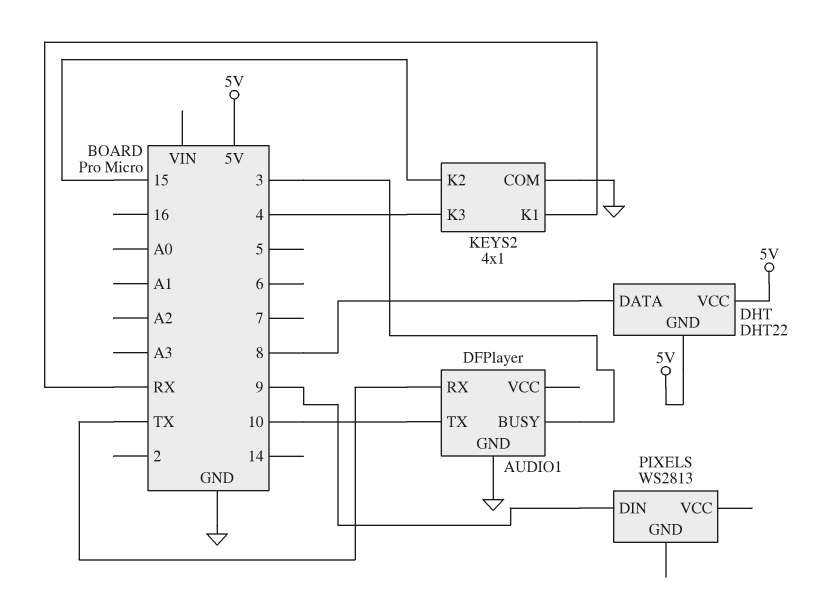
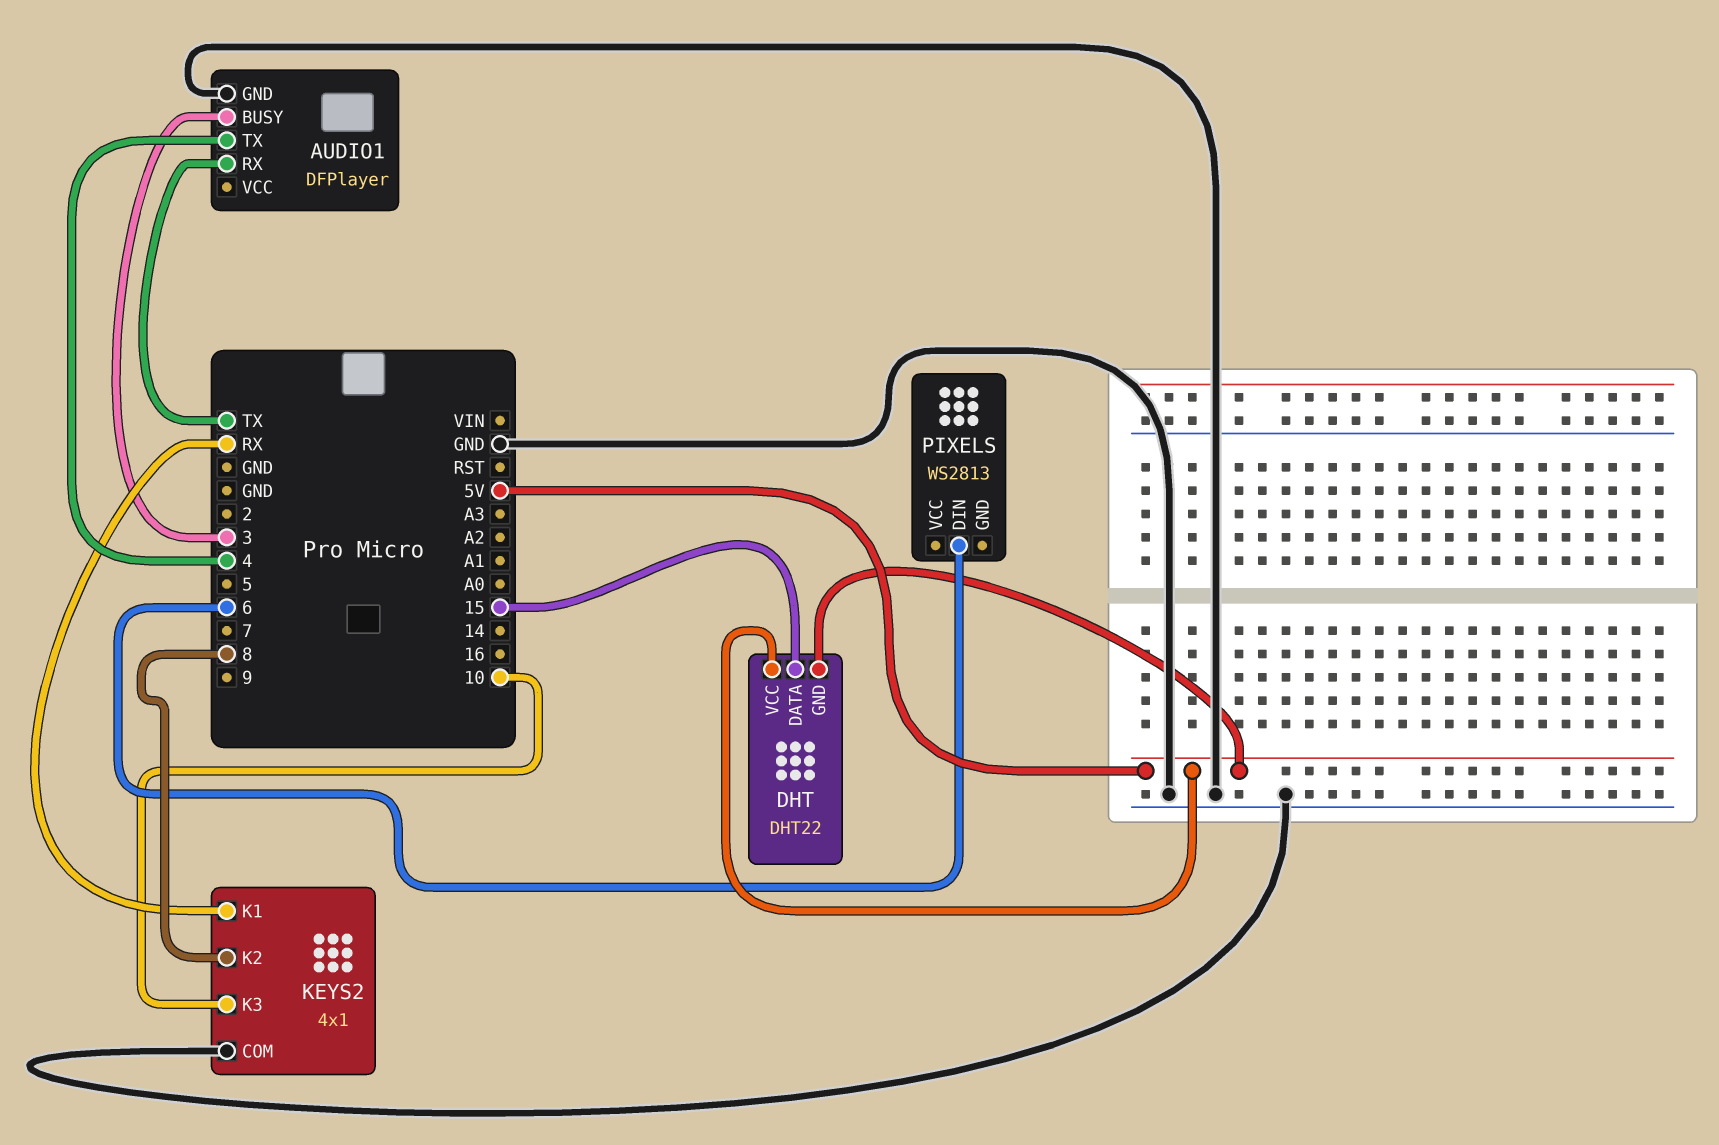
AUDIO1 pin TX: 10 -> 4
DHT pin DATA: 8 -> 15
KEYS2 pin K2: 15 -> 8
KEYS2 pin K3: 4 -> 10
PIXELS pin DIN: 9 -> 6

